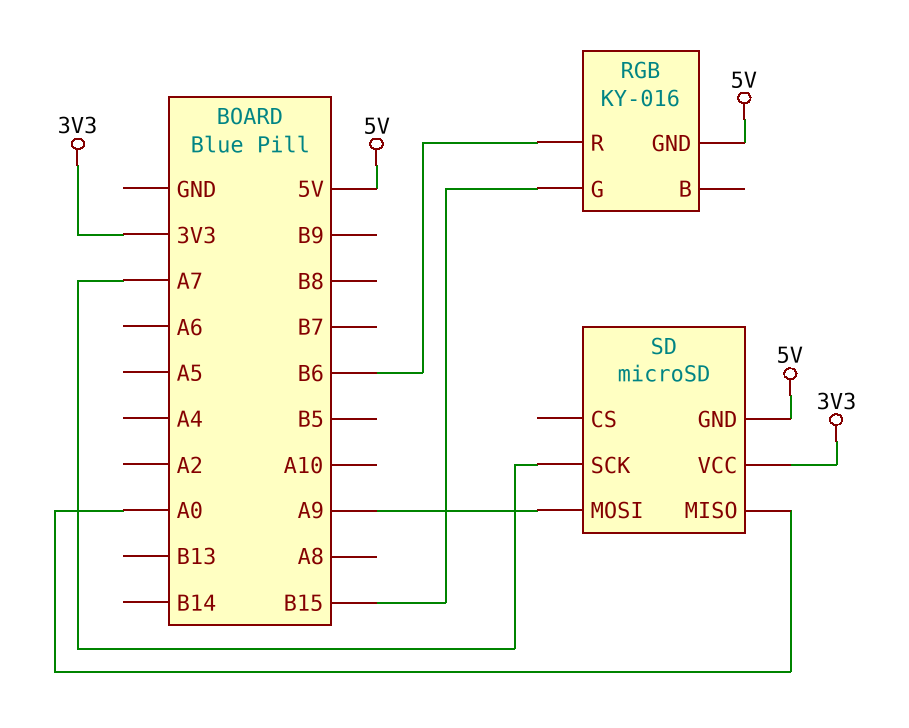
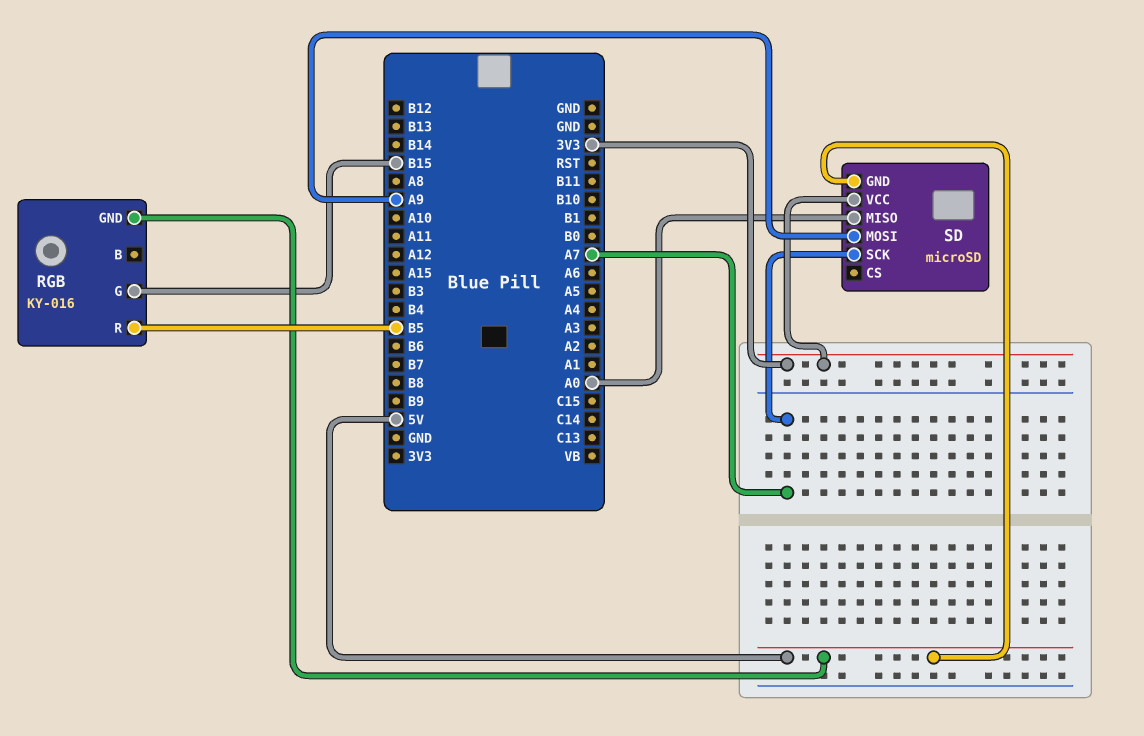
RGB pin R: B6 -> B5

